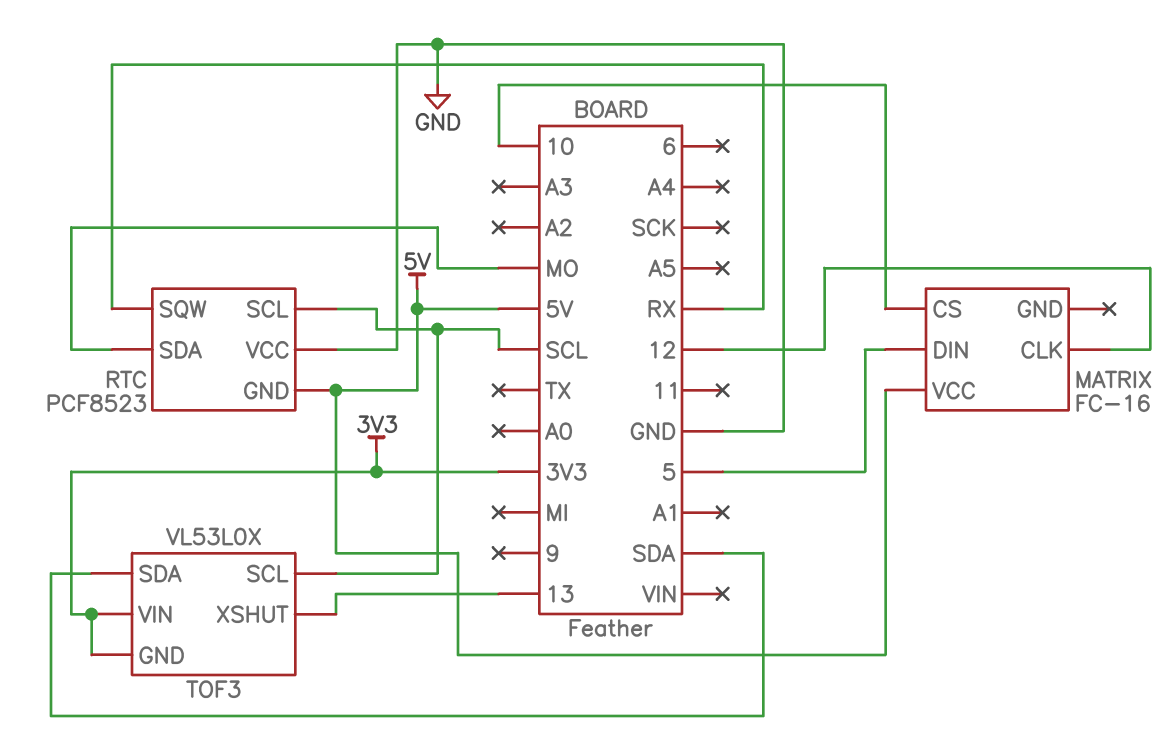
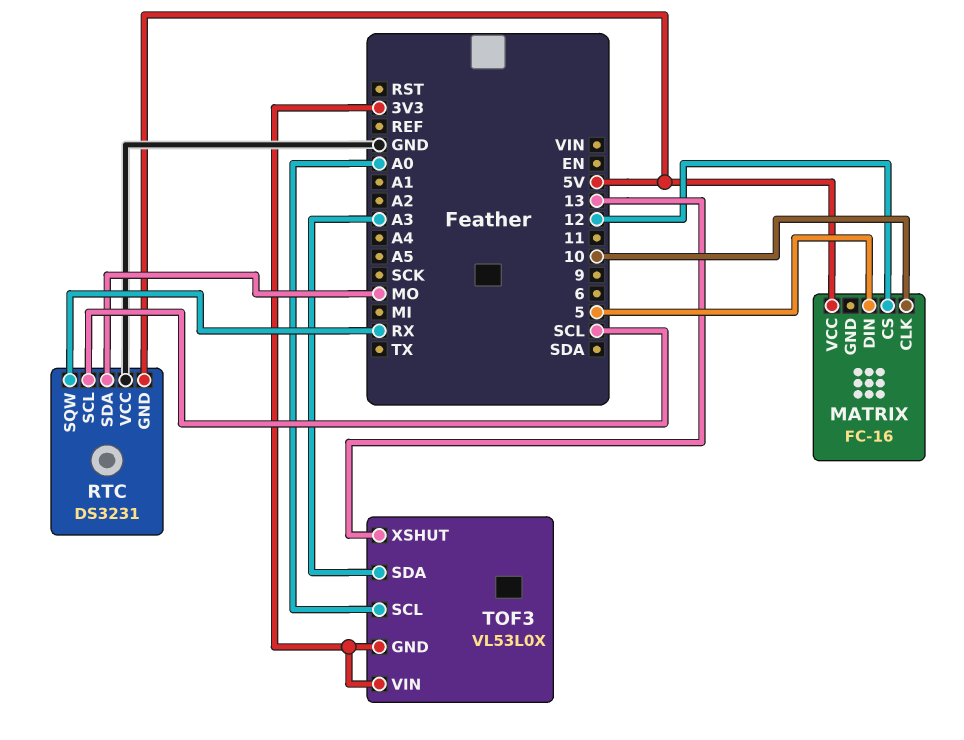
MATRIX pin CLK: 12 -> 10
MATRIX pin CS: 10 -> 12
RTC: PCF8523 -> DS3231
TOF3 pin SCL: SCL -> A0
TOF3 pin SDA: SDA -> A3

